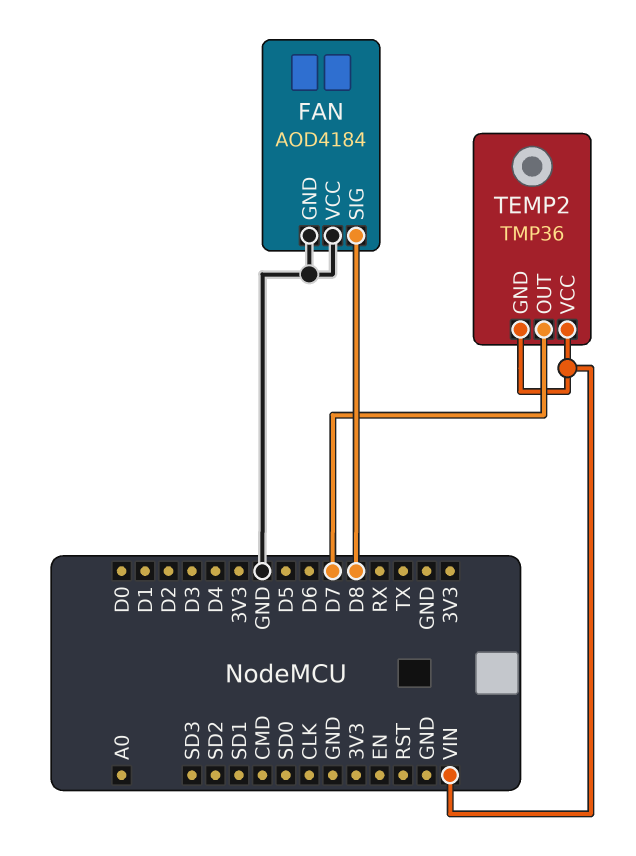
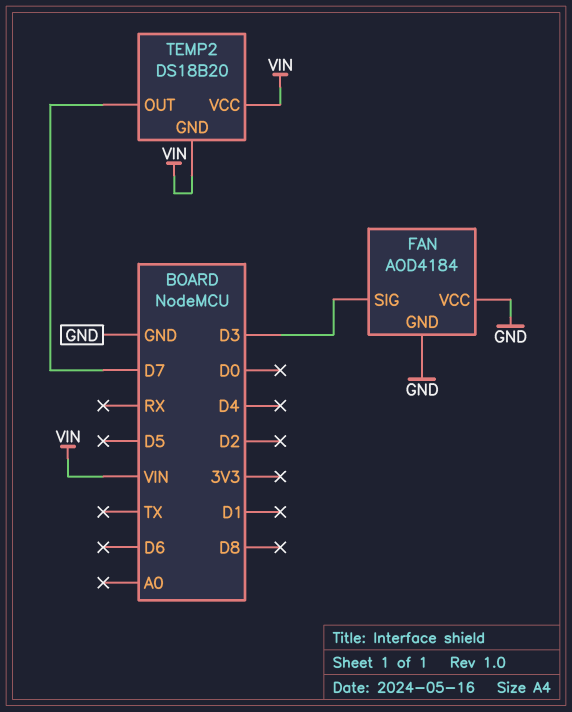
FAN pin SIG: D8 -> D3
TEMP2: TMP36 -> DS18B20

